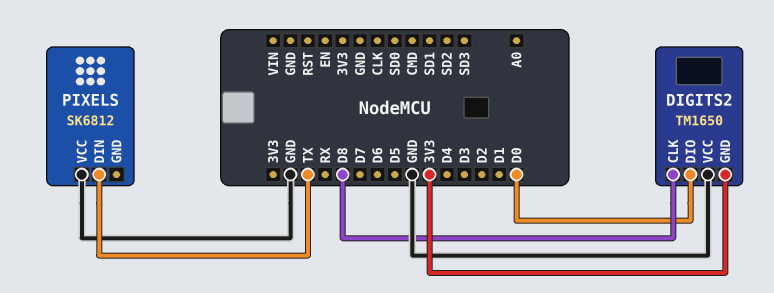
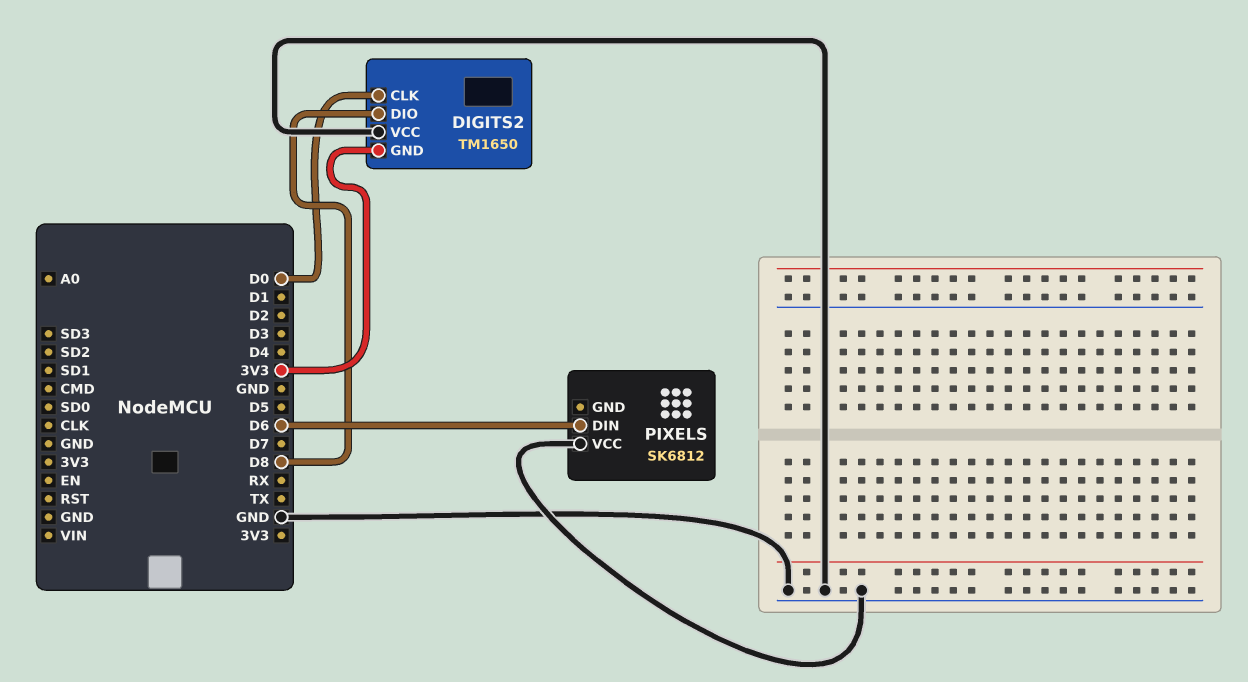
DIGITS2 pin CLK: D8 -> D0
DIGITS2 pin DIO: D0 -> D8
PIXELS pin DIN: TX -> D6

